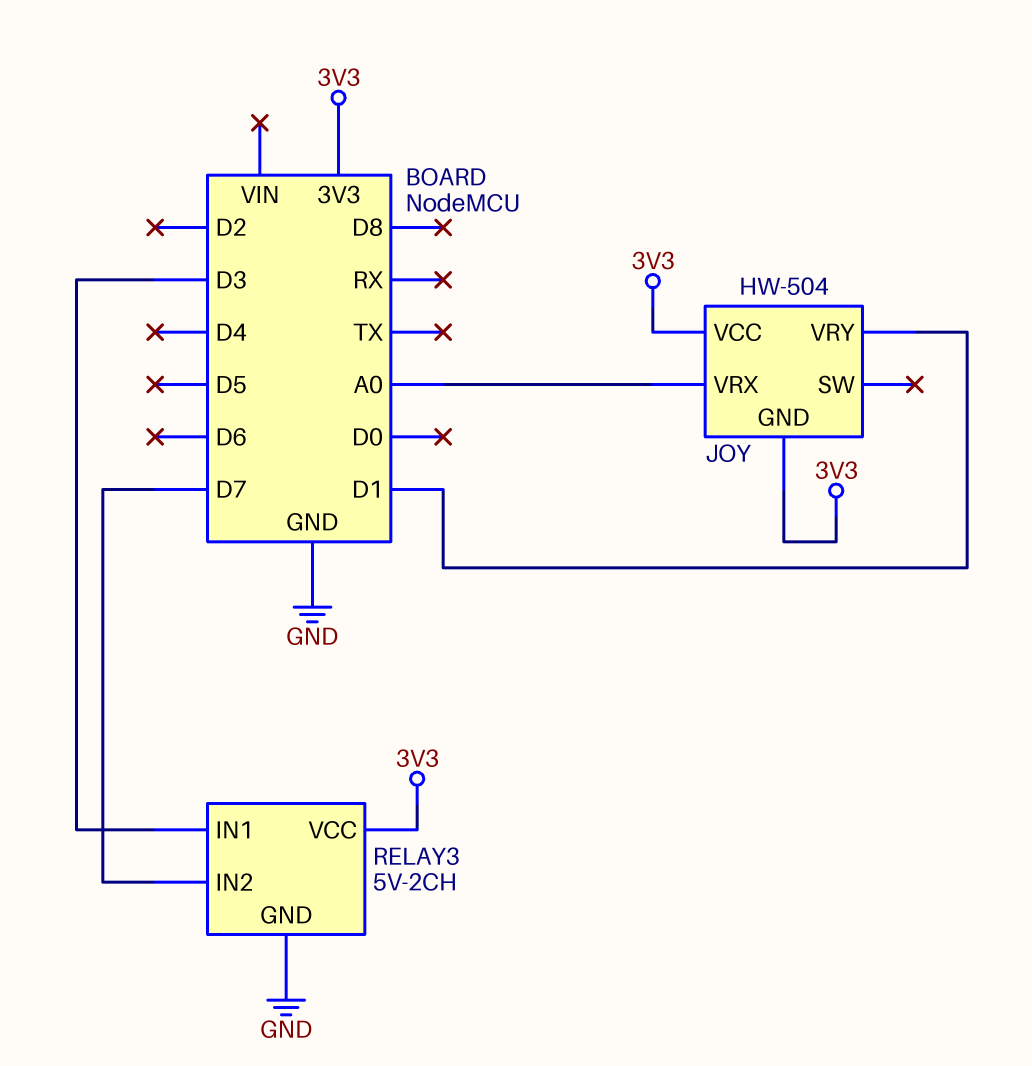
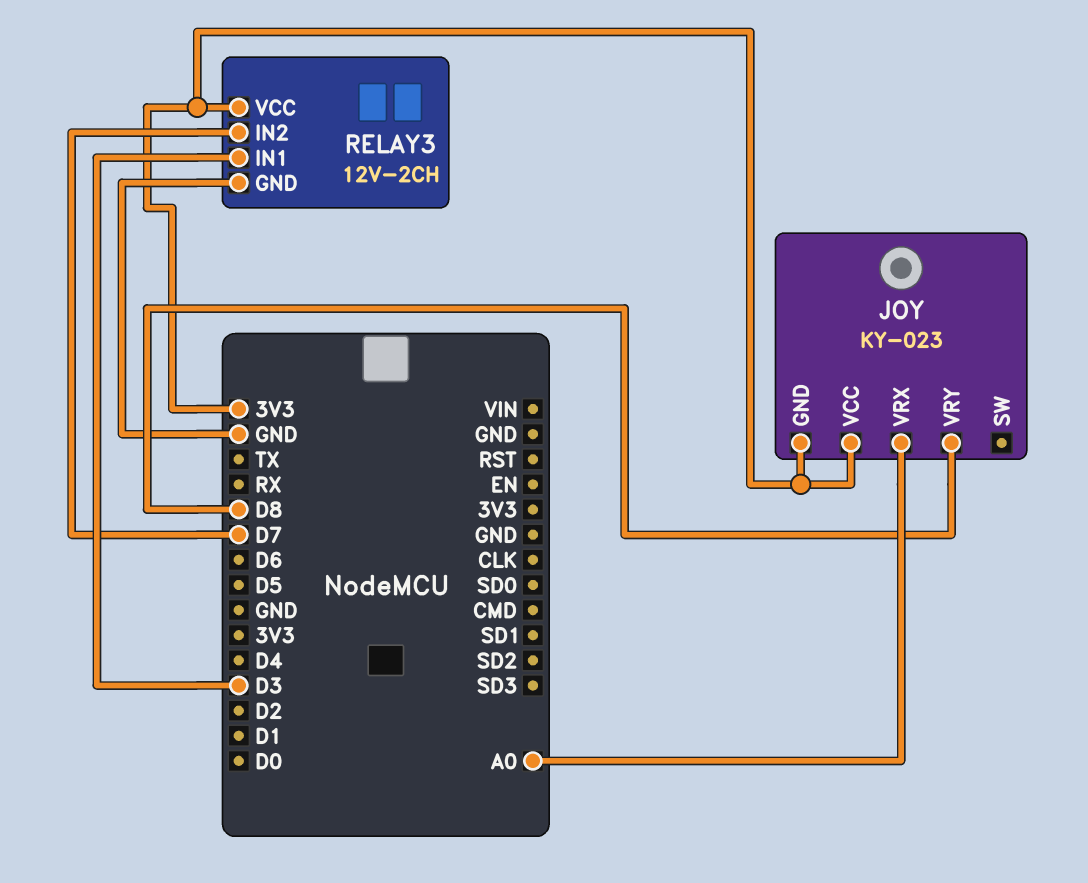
JOY: HW-504 -> KY-023
JOY pin VRY: D1 -> D8
RELAY3: 5V-2CH -> 12V-2CH

